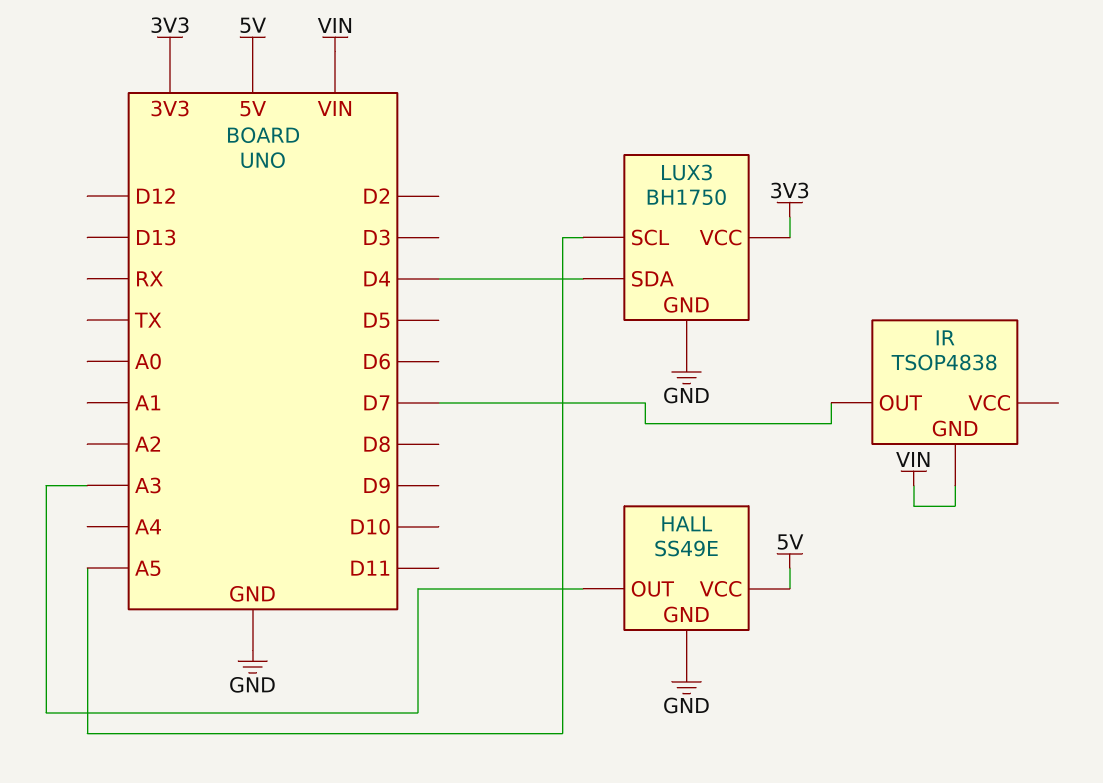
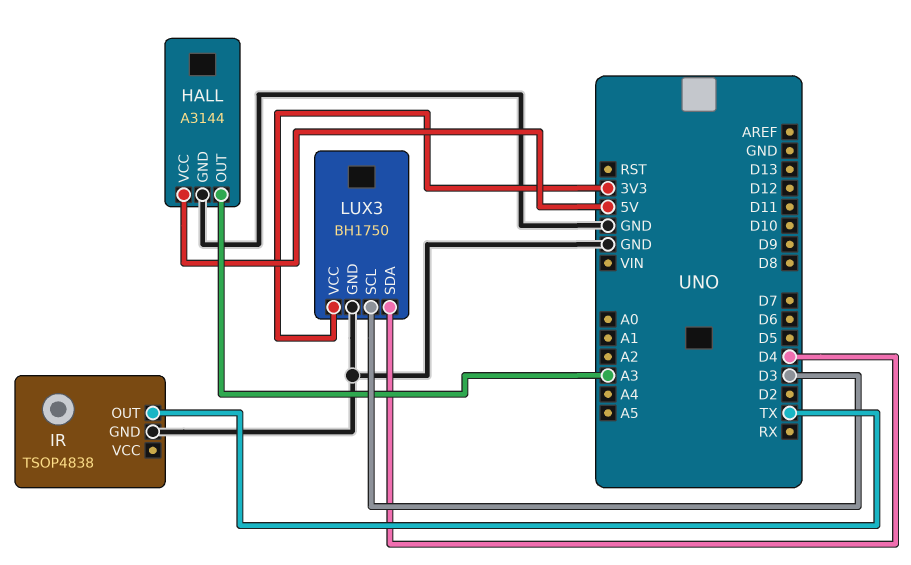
HALL: SS49E -> A3144
IR pin GND: VIN -> GND
IR pin OUT: D7 -> TX
LUX3 pin SCL: A5 -> D3

